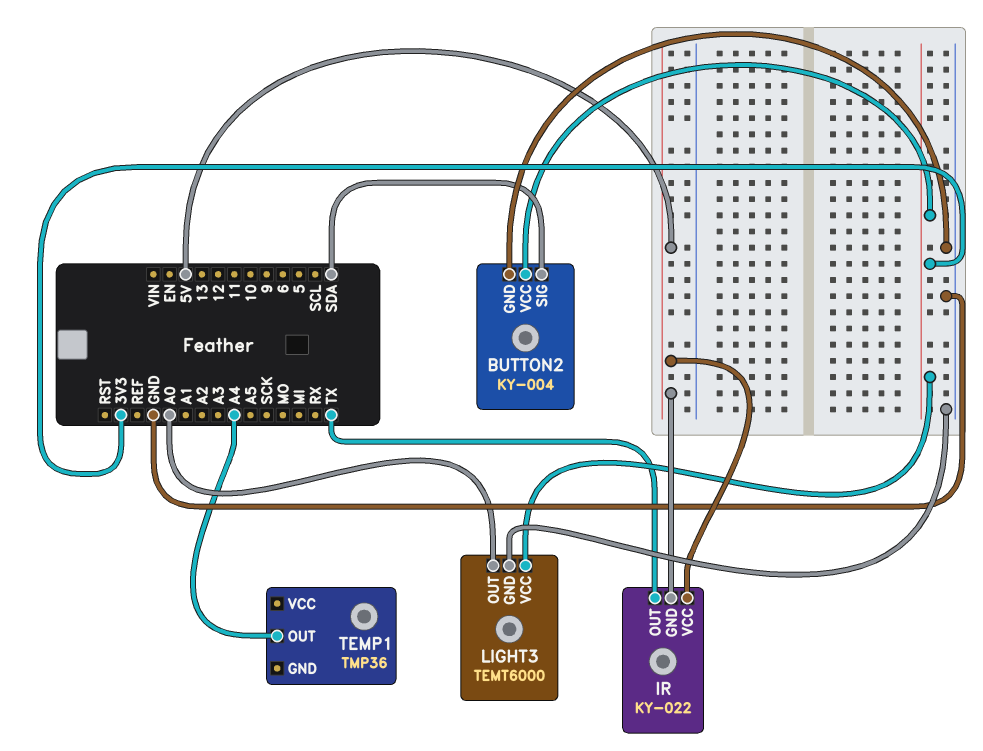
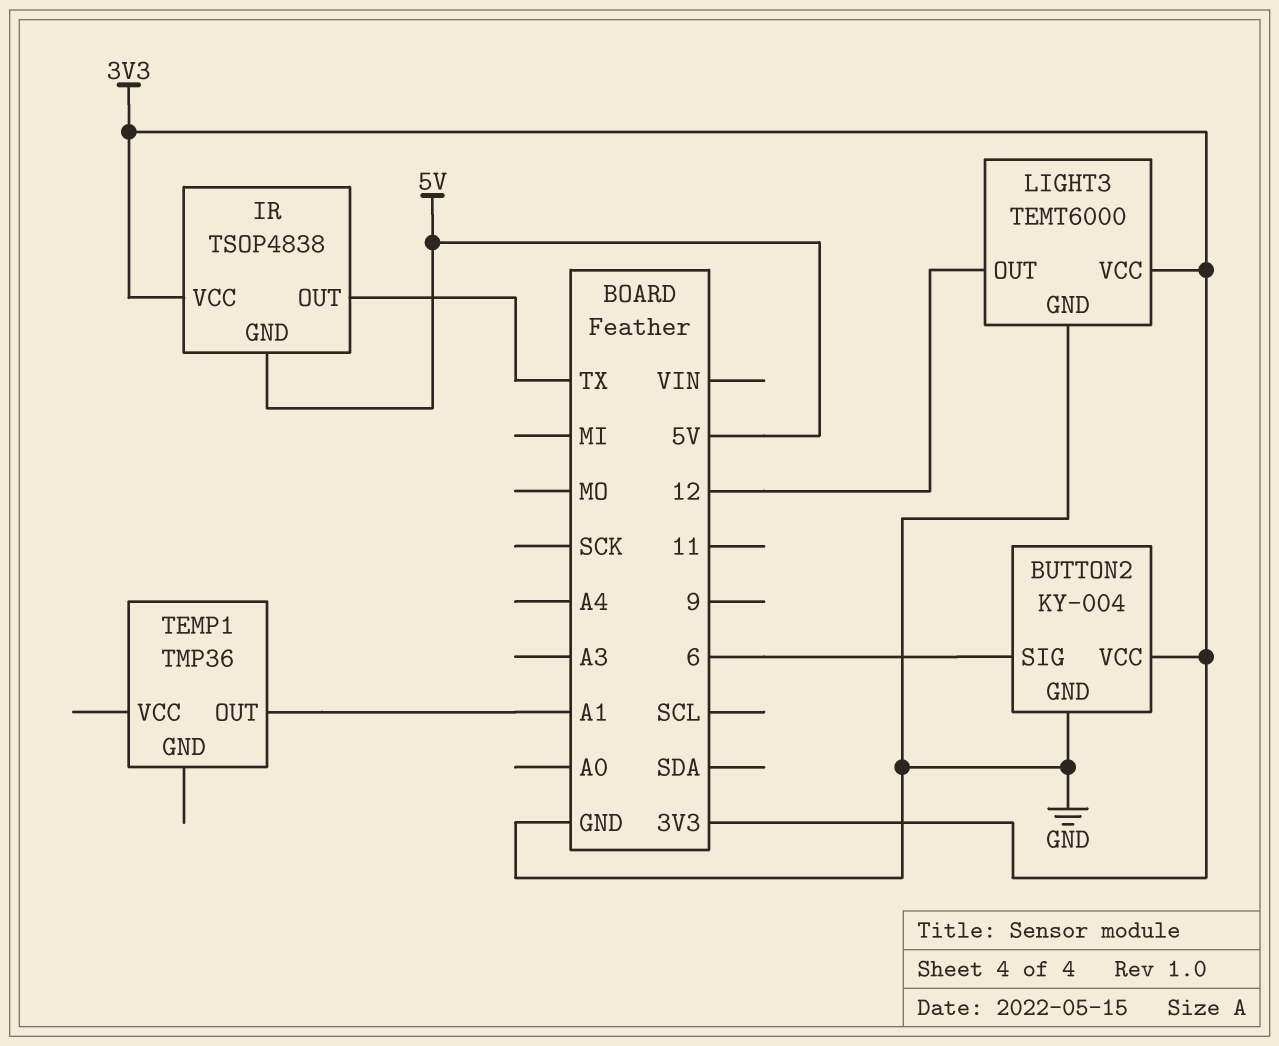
BUTTON2 pin SIG: SDA -> 6
IR: KY-022 -> TSOP4838
IR pin VCC: 5V -> 3V3
LIGHT3 pin OUT: A0 -> 12
TEMP1 pin OUT: A4 -> A1

